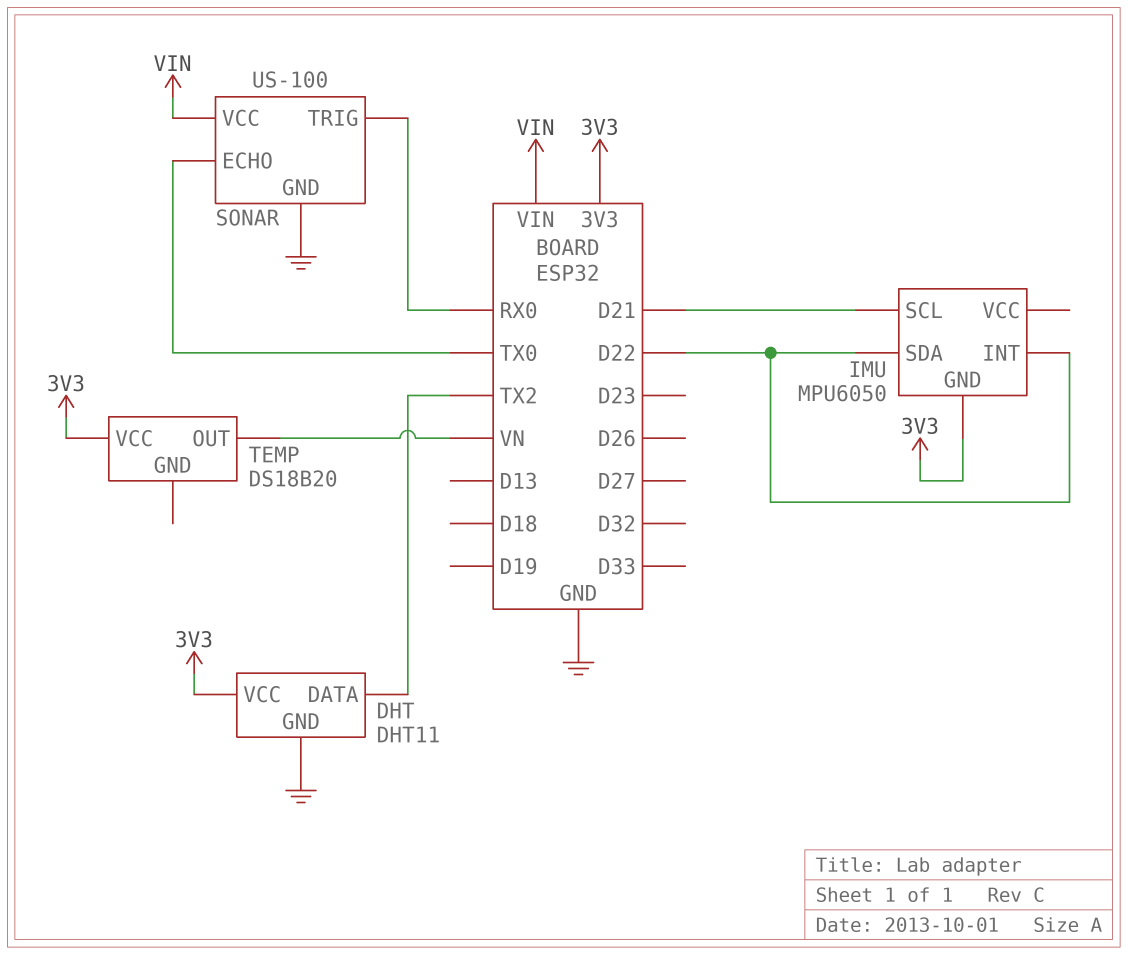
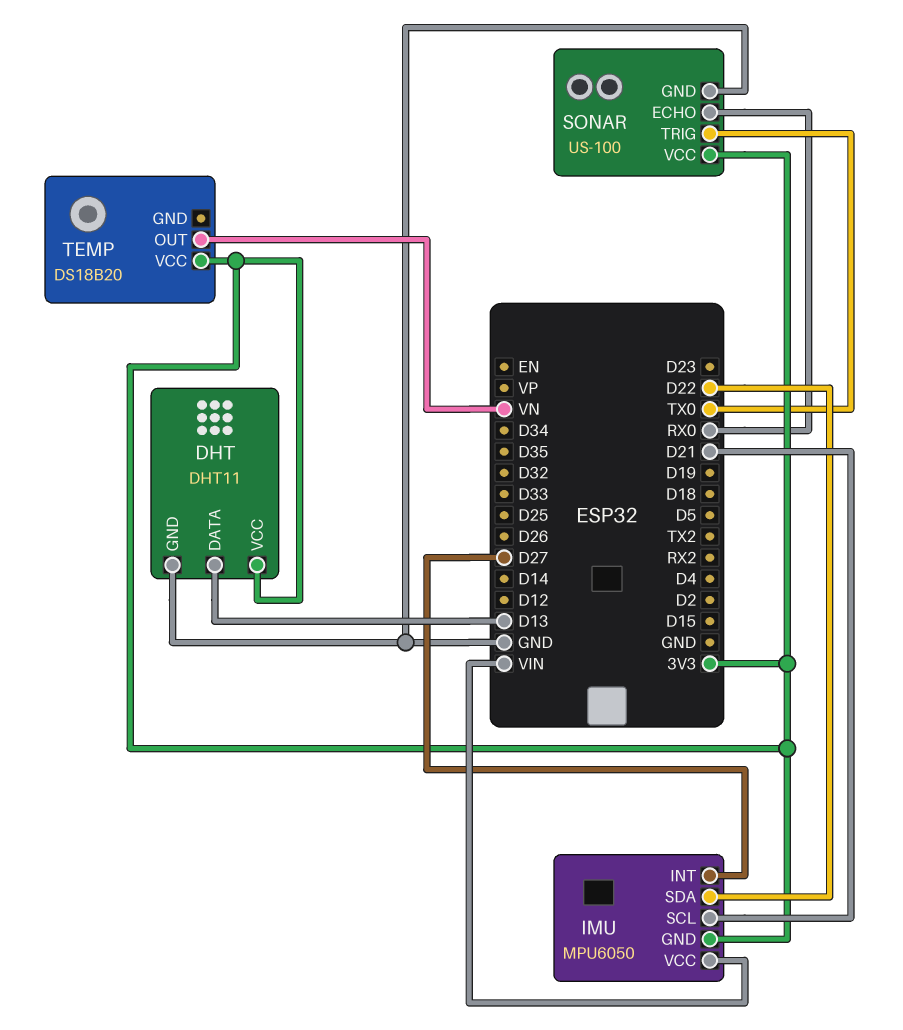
DHT pin DATA: TX2 -> D13
IMU pin INT: D22 -> D27
IMU pin VCC: none -> VIN
SONAR pin ECHO: TX0 -> RX0
SONAR pin TRIG: RX0 -> TX0
SONAR pin VCC: VIN -> 3V3

